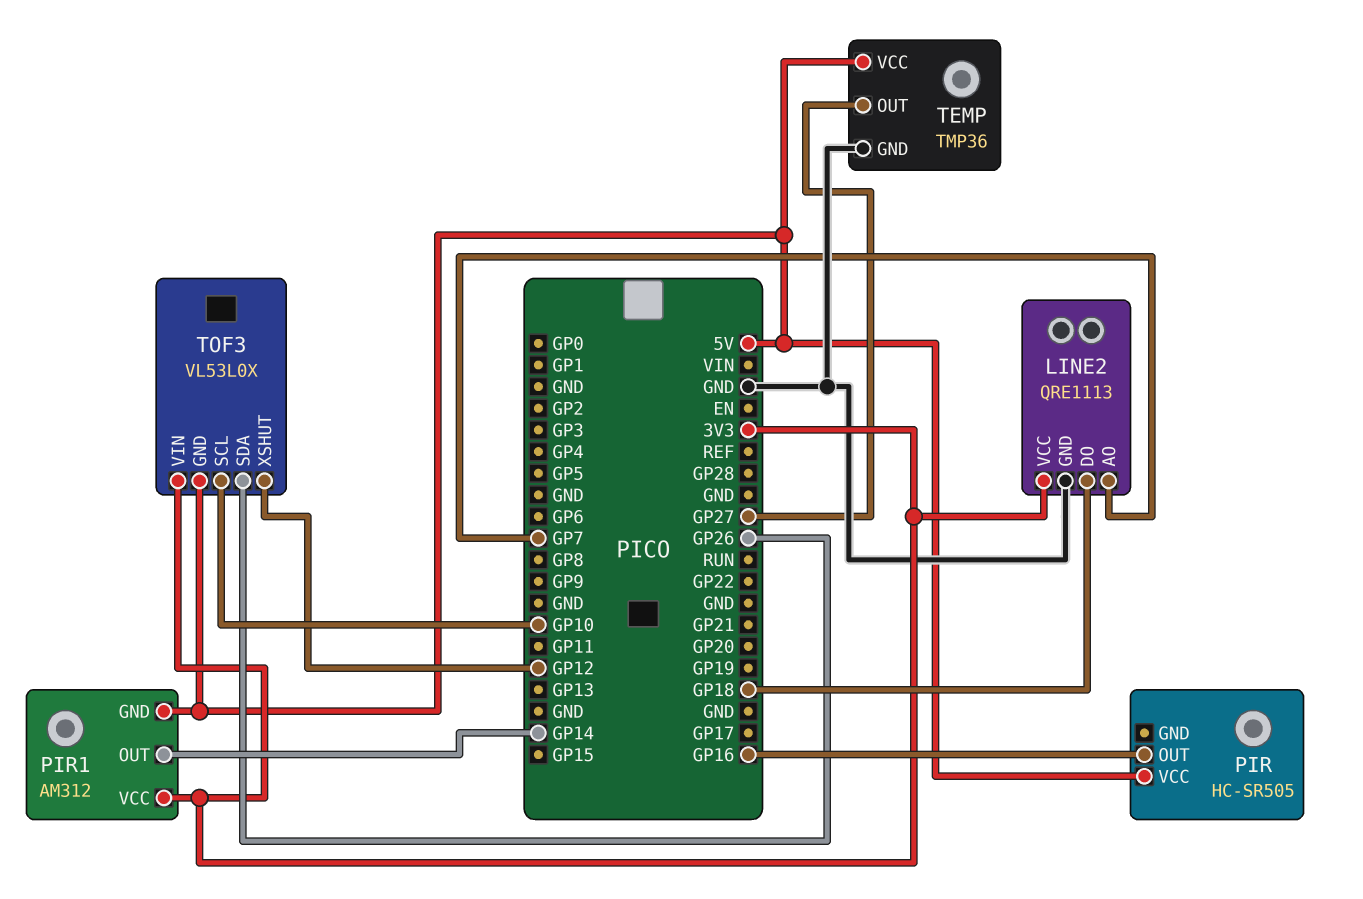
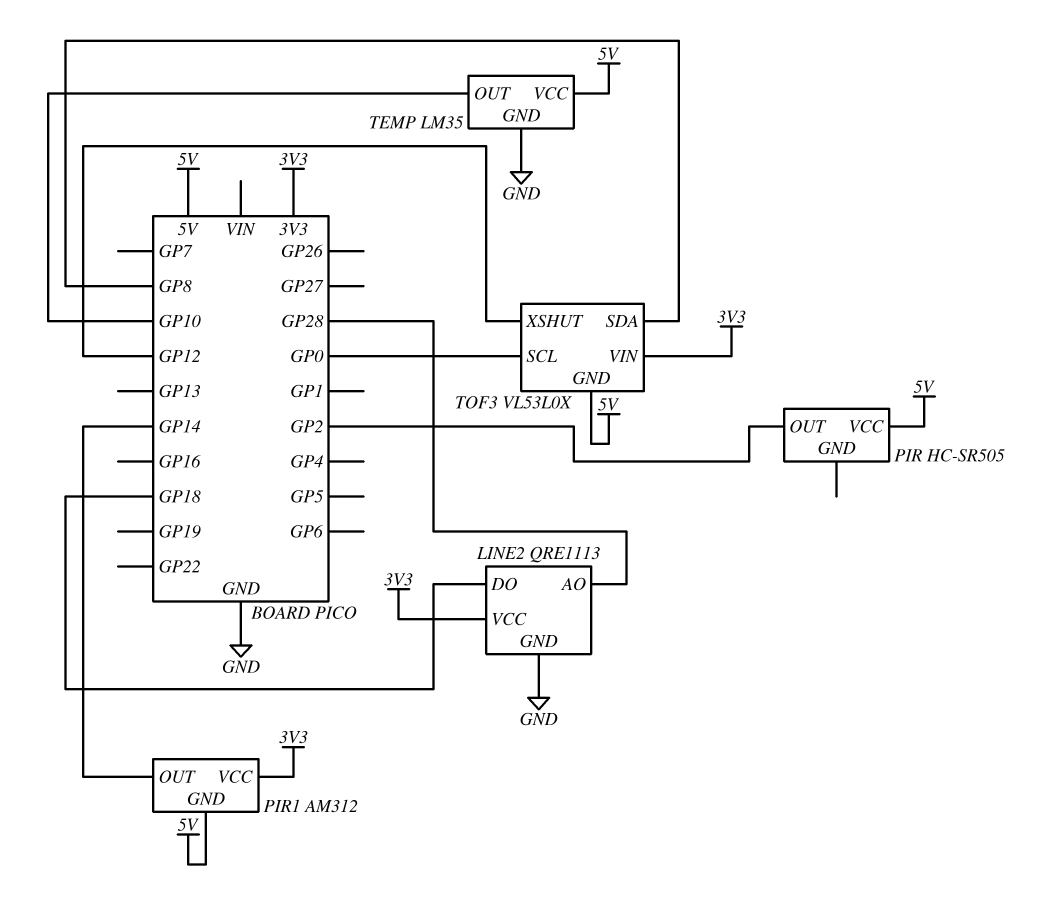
LINE2 pin AO: GP7 -> GP28
PIR pin OUT: GP16 -> GP2
TEMP: TMP36 -> LM35
TEMP pin OUT: GP27 -> GP10
TOF3 pin SCL: GP10 -> GP0
TOF3 pin SDA: GP26 -> GP8

